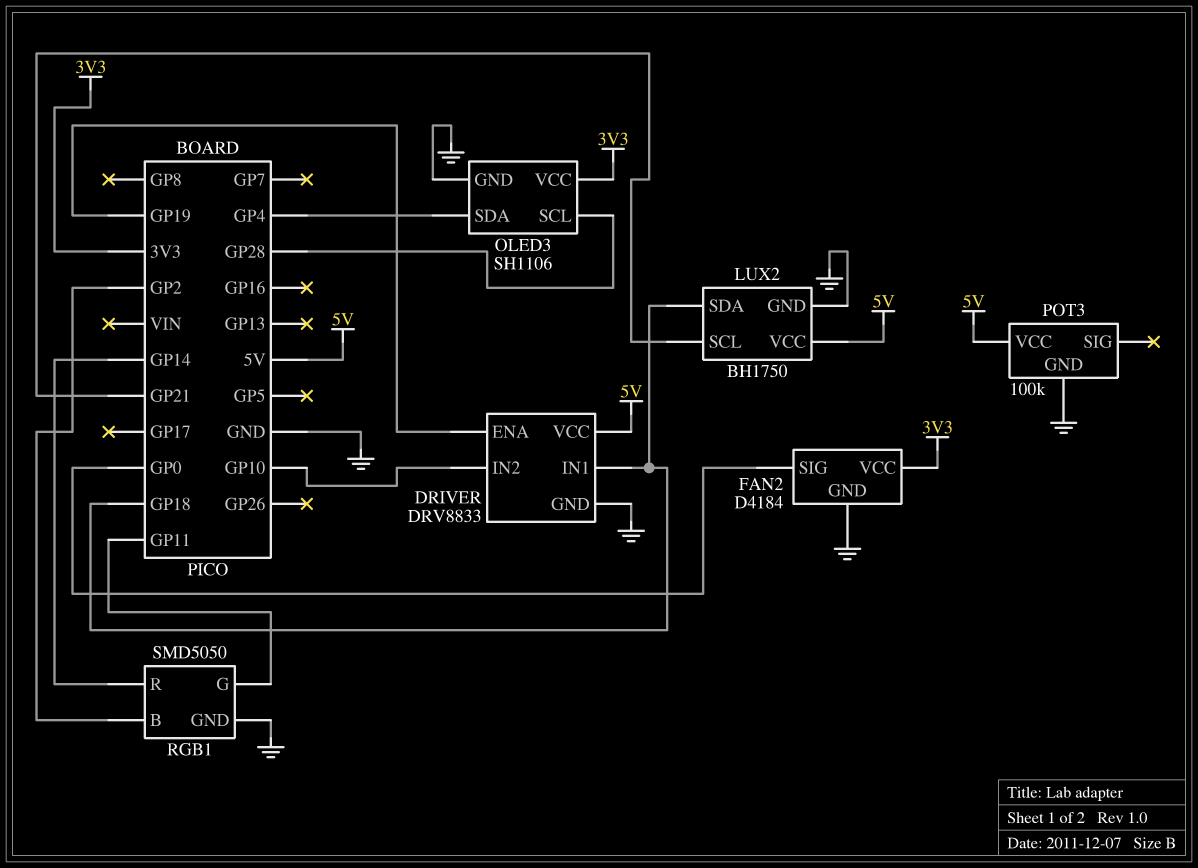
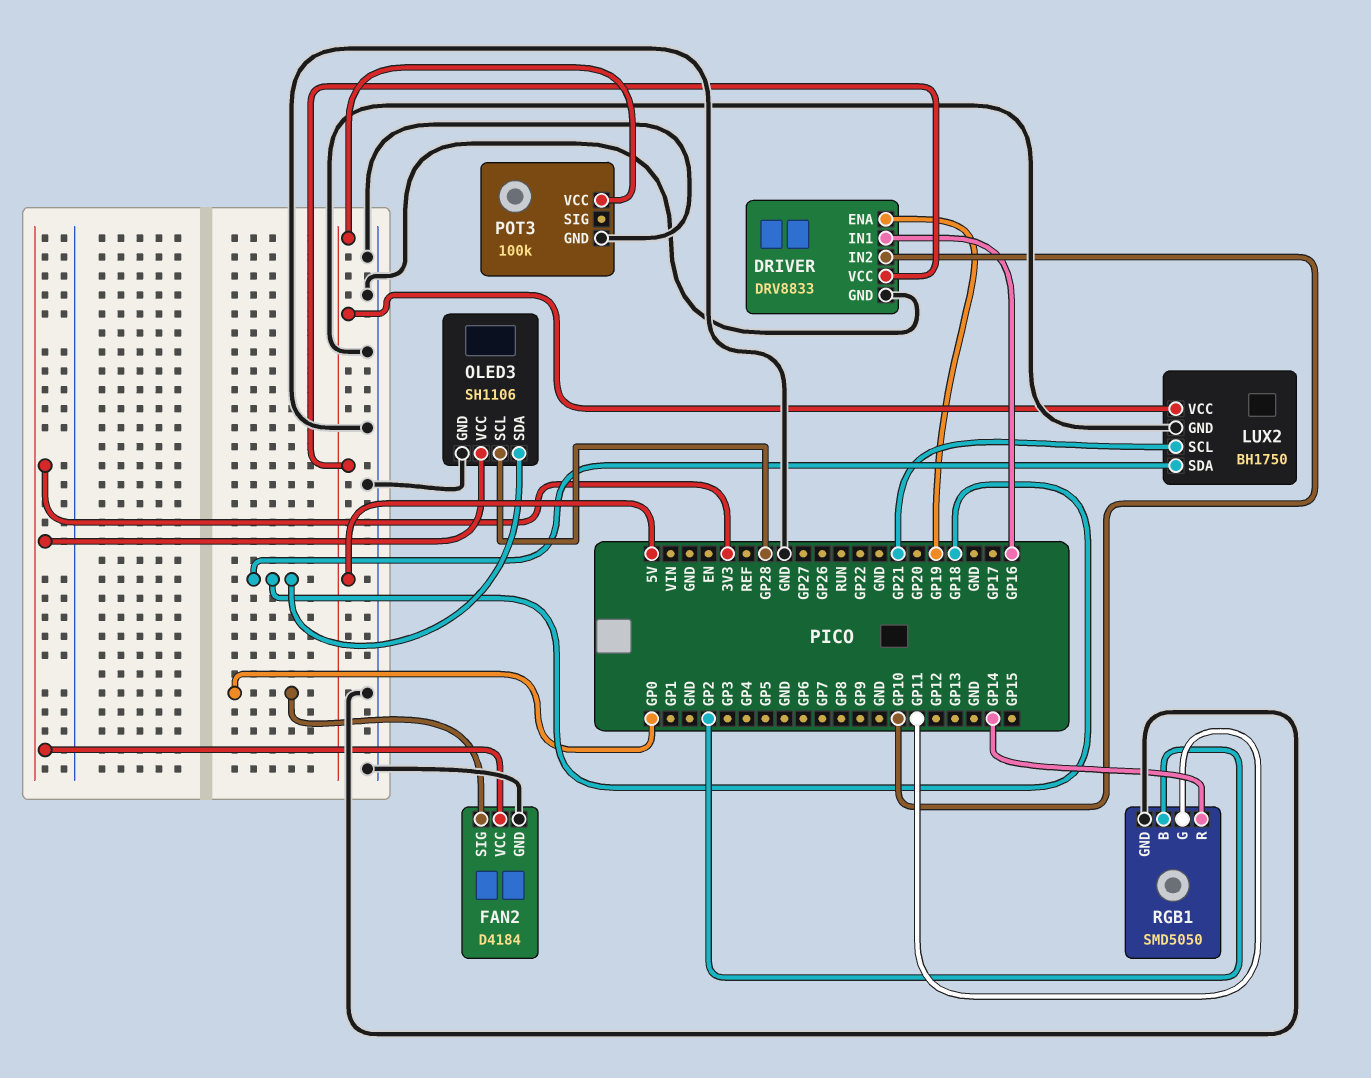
DRIVER pin IN1: GP18 -> GP16
OLED3 pin SDA: GP4 -> GP18

